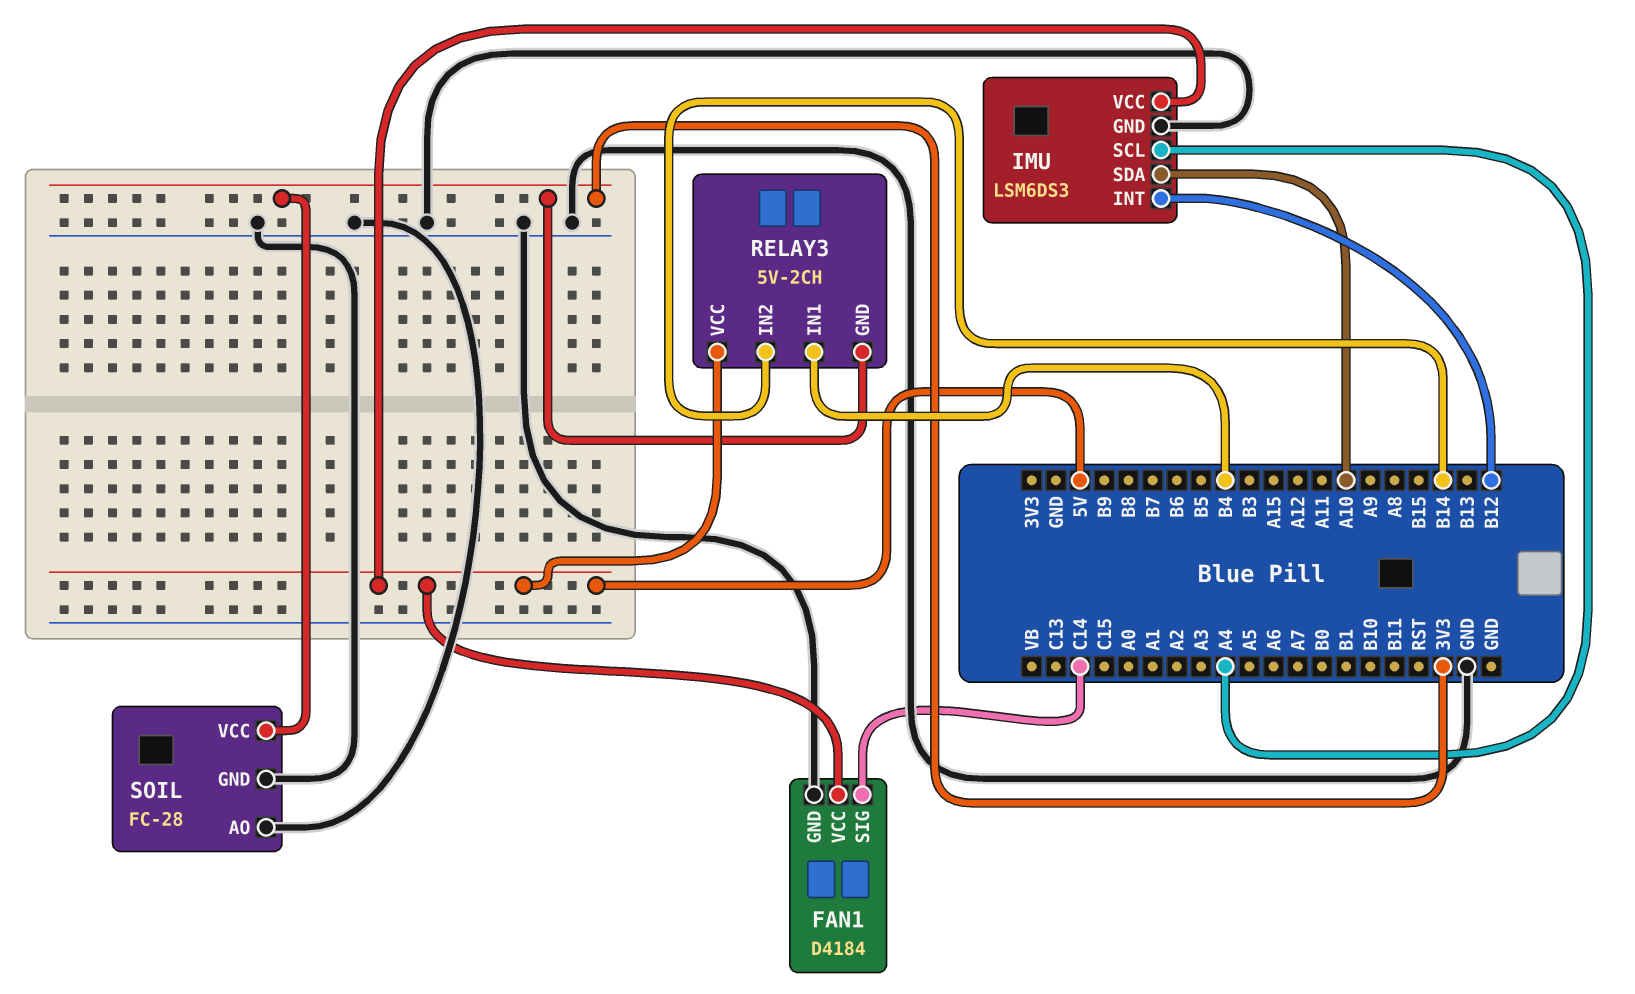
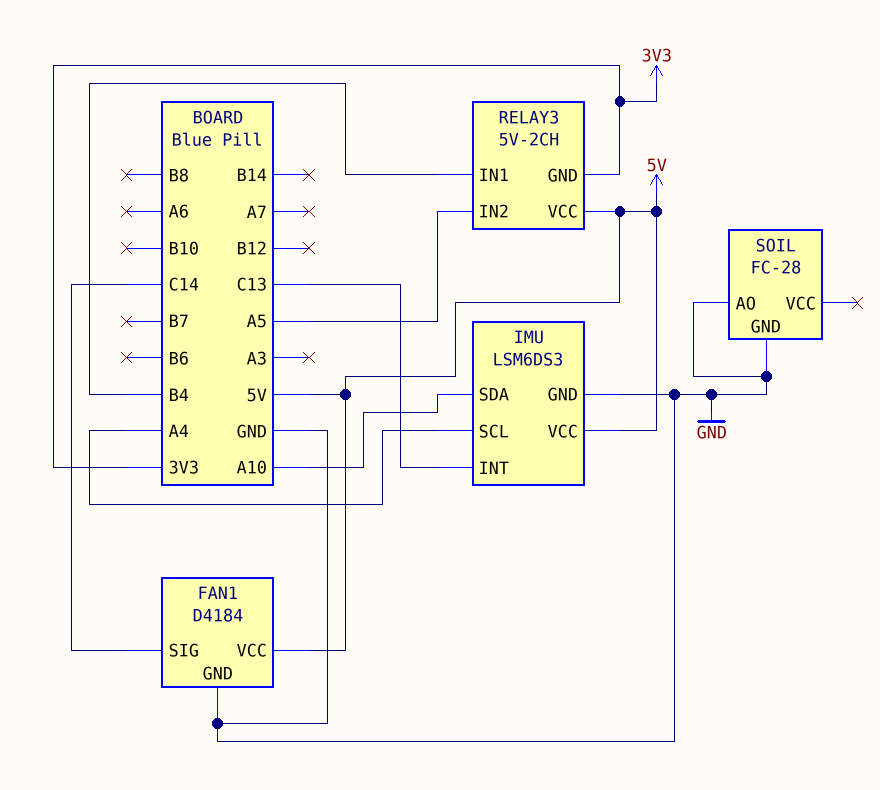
IMU pin INT: B12 -> C13
RELAY3 pin IN2: B14 -> A5
SOIL pin VCC: 3V3 -> none

